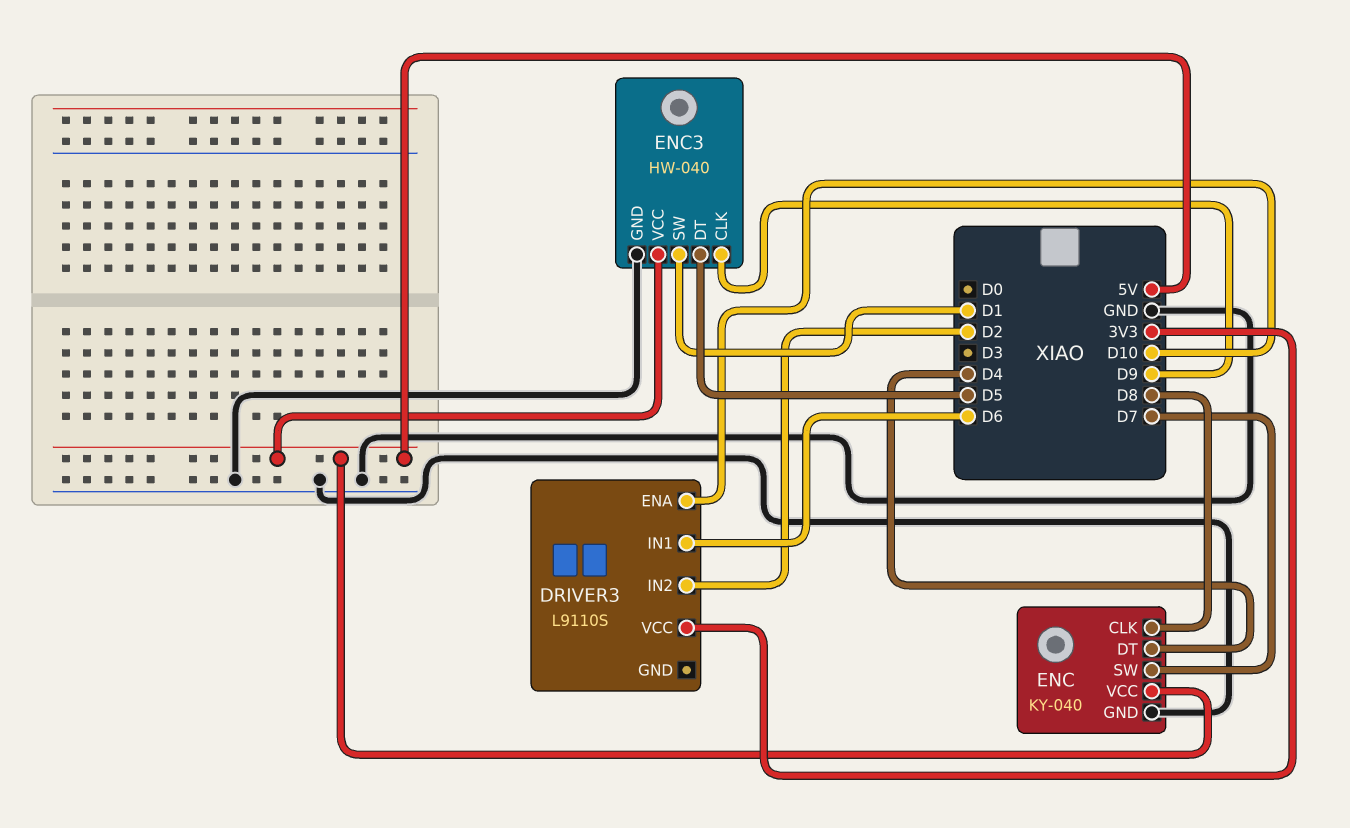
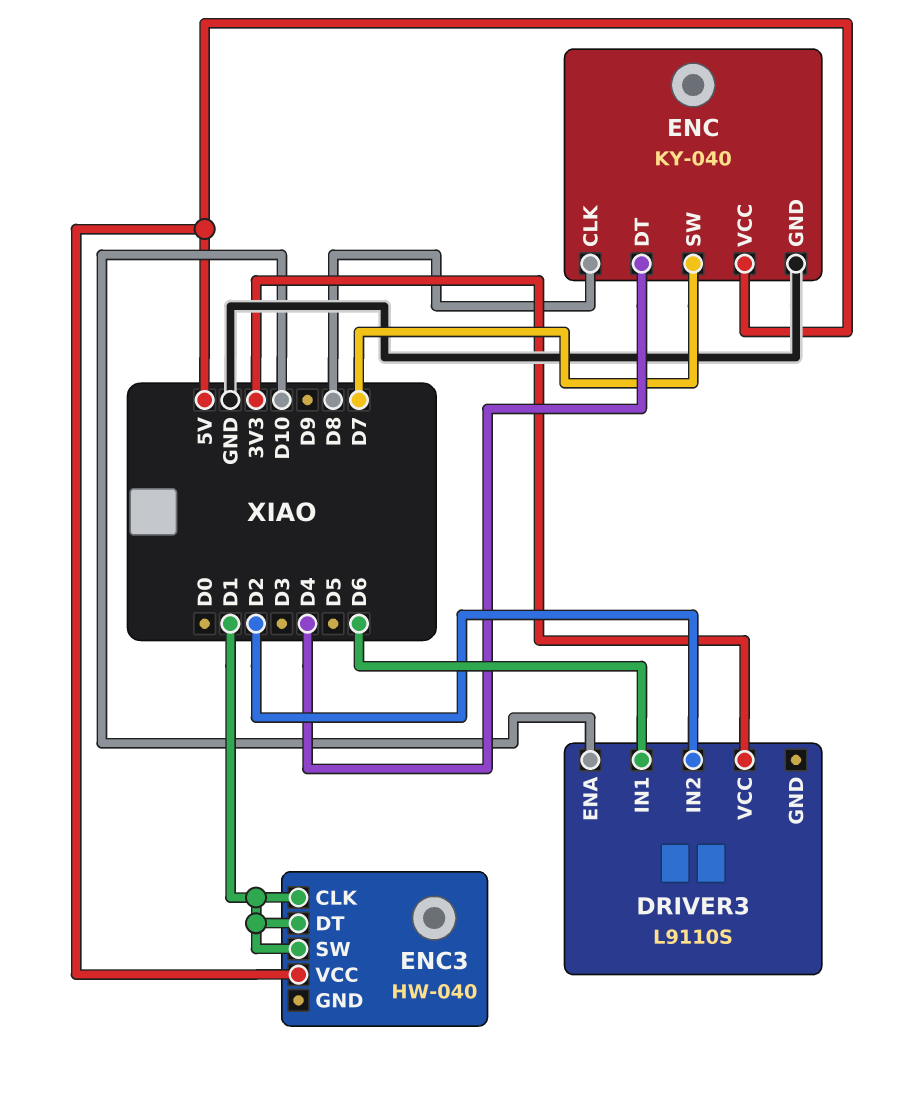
ENC3 pin CLK: D9 -> D1
ENC3 pin DT: D5 -> D1
ENC3 pin GND: GND -> none

